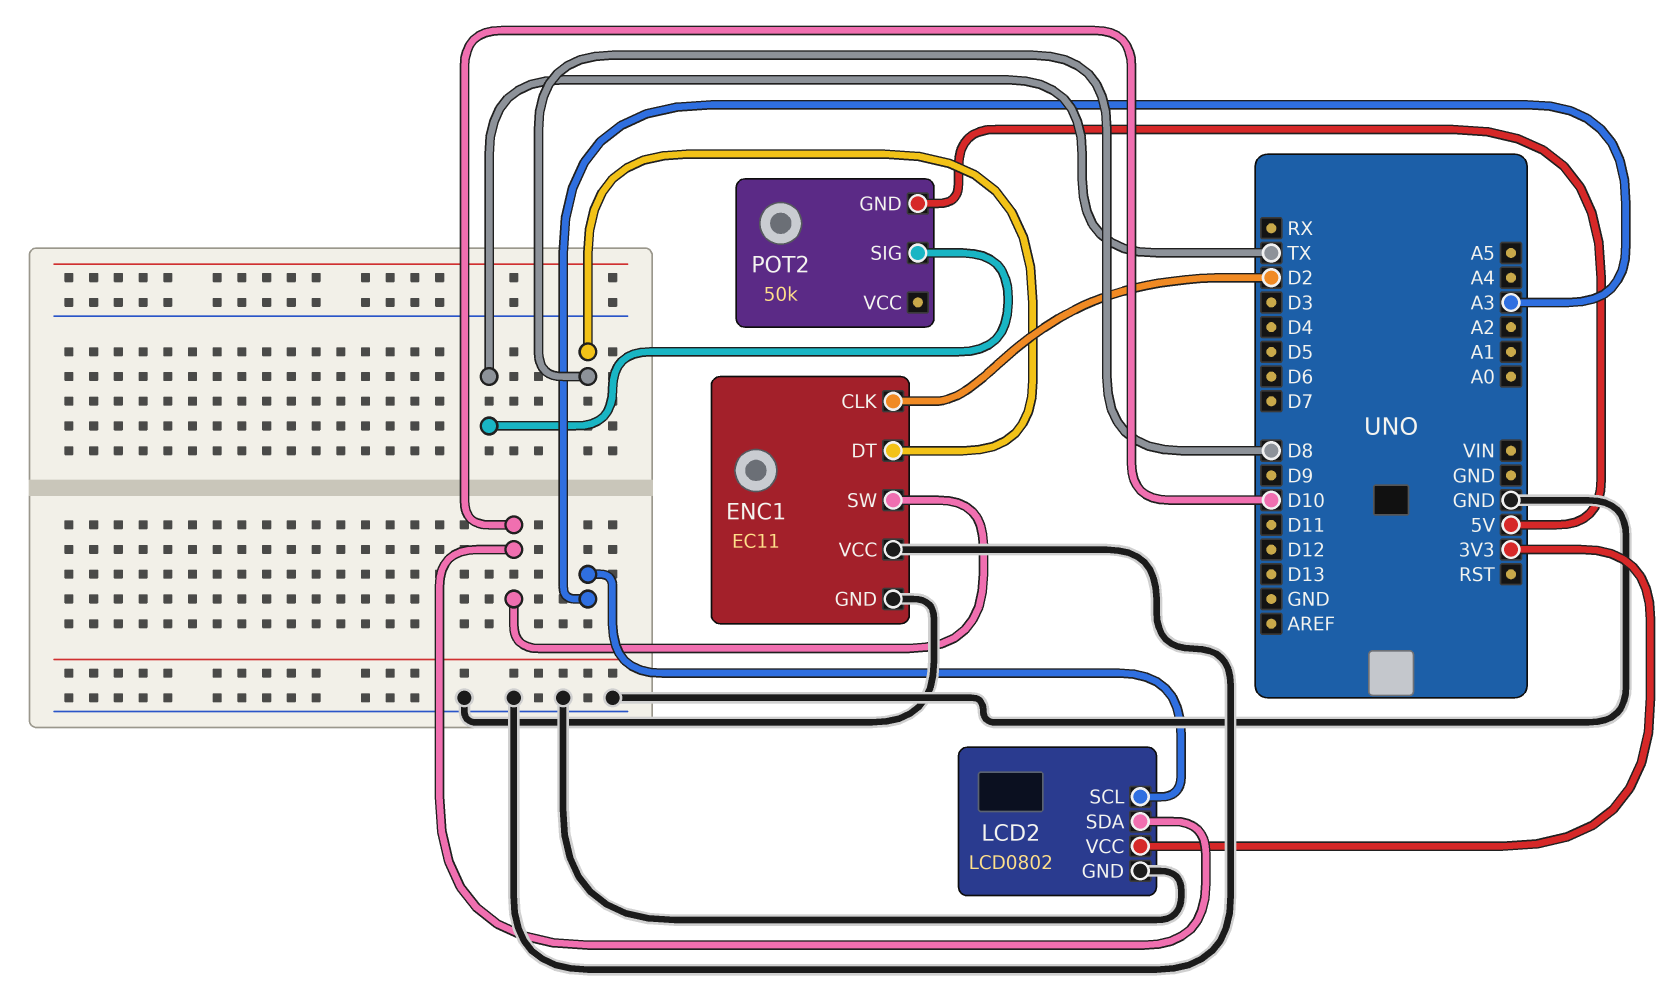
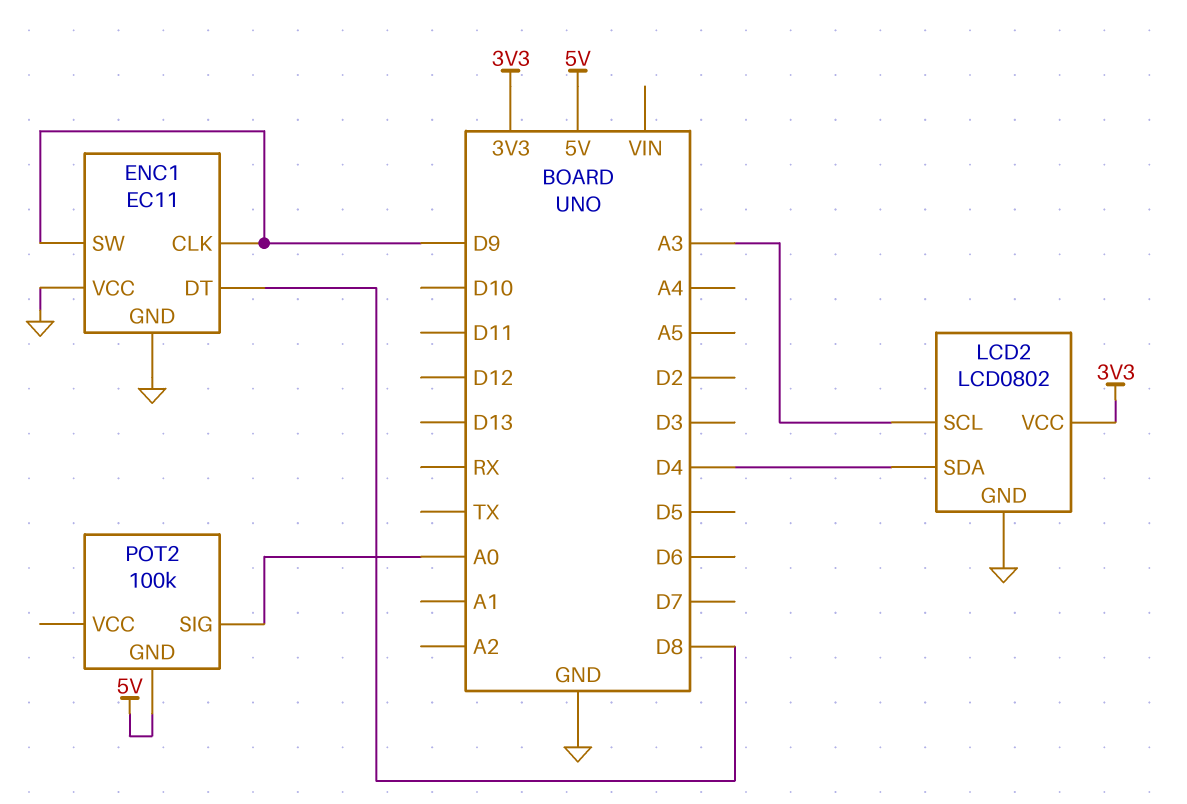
ENC1 pin CLK: D2 -> D9
ENC1 pin SW: D10 -> D9
LCD2 pin SDA: D10 -> D4
POT2: 50k -> 100k
POT2 pin SIG: TX -> A0

